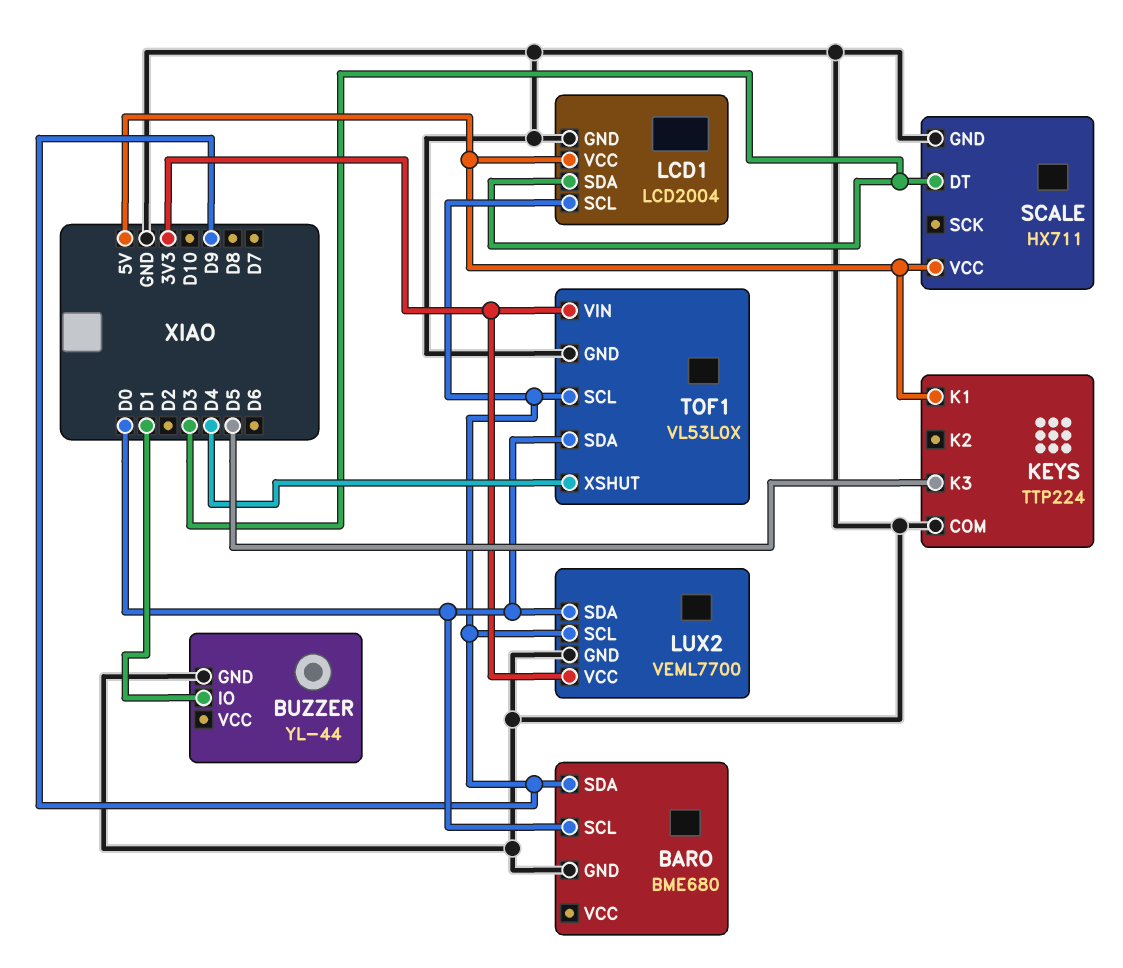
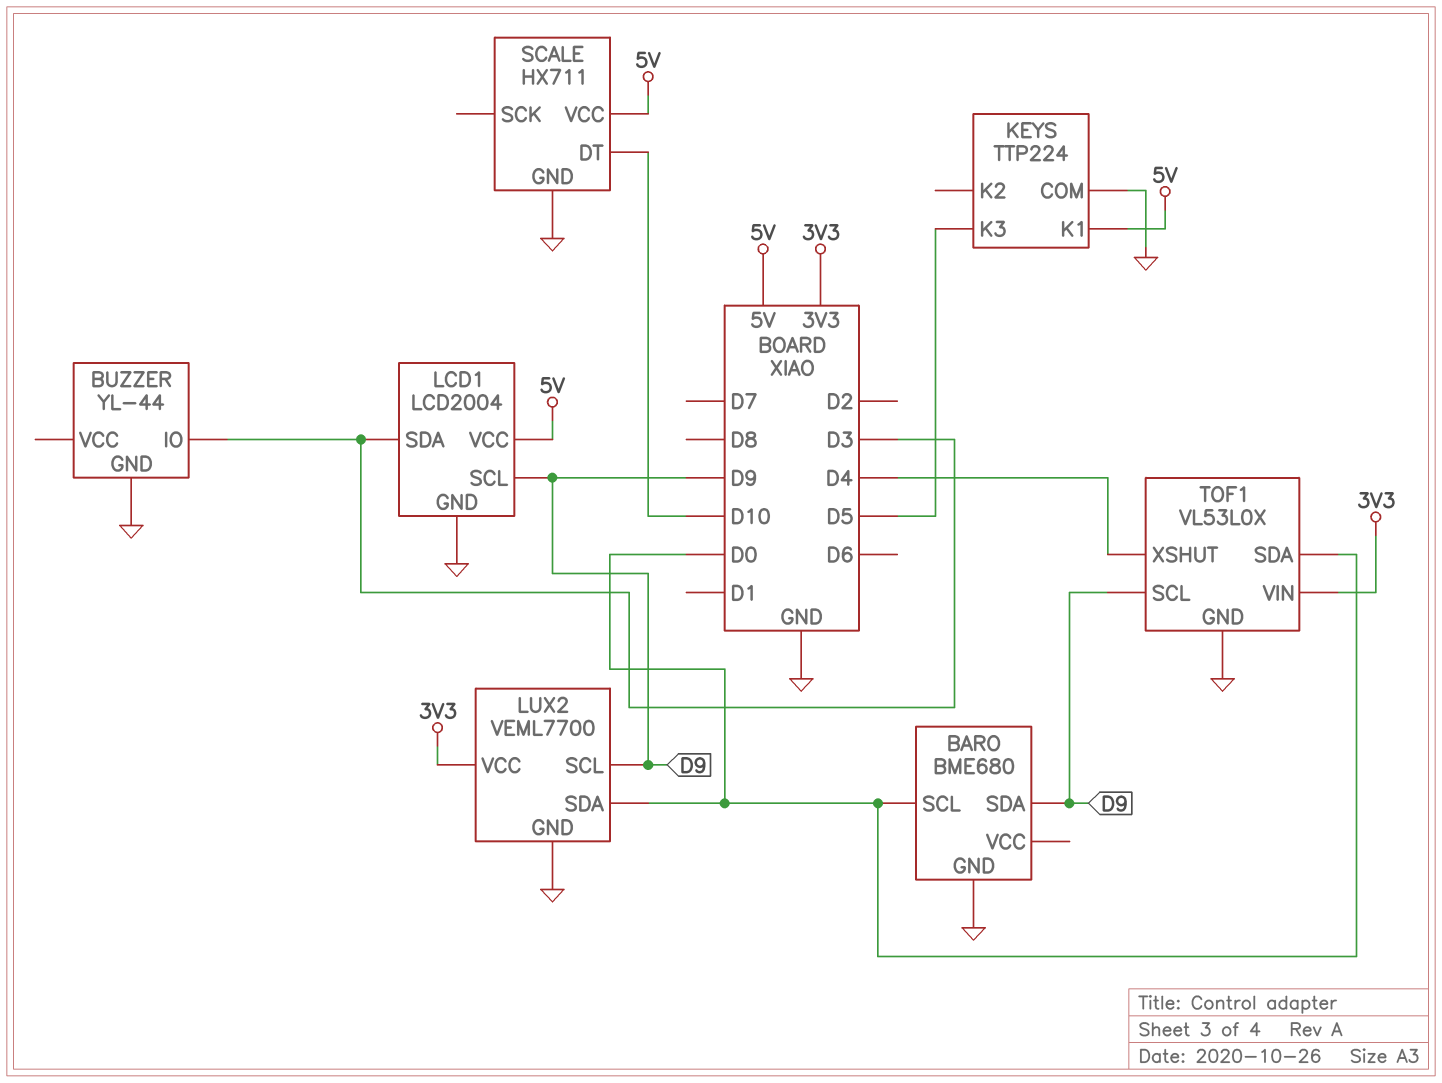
BUZZER pin IO: D1 -> D3
SCALE pin DT: D3 -> D10

